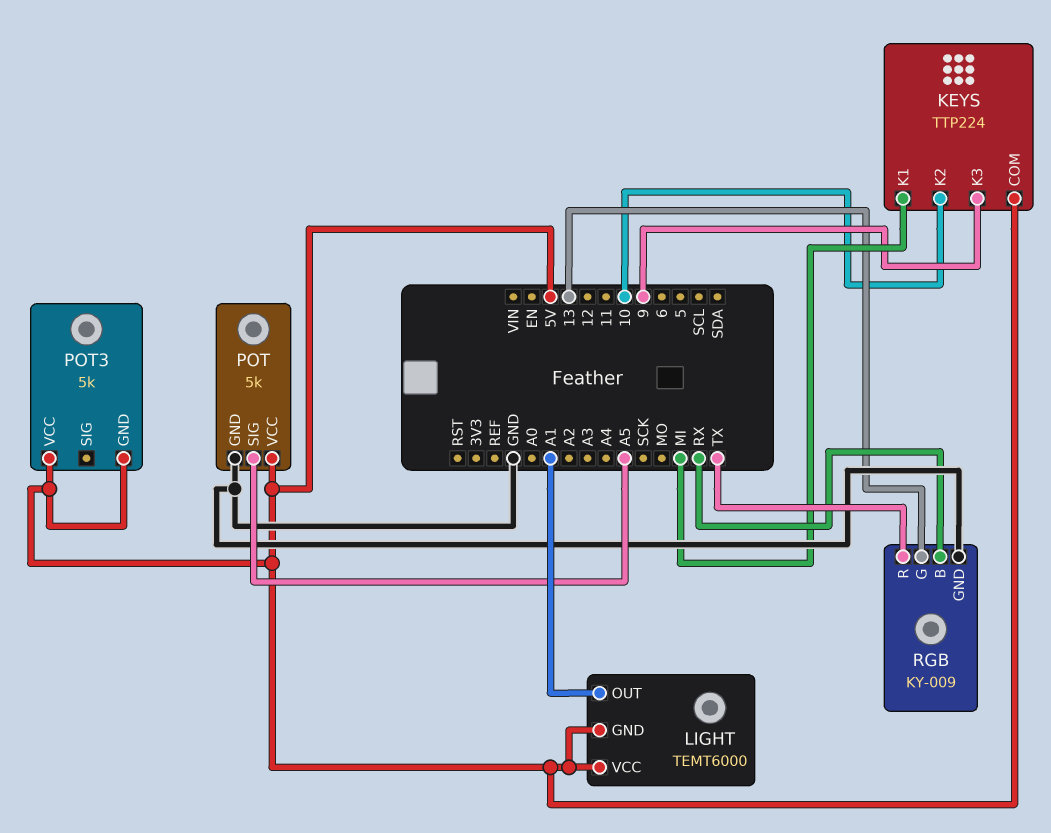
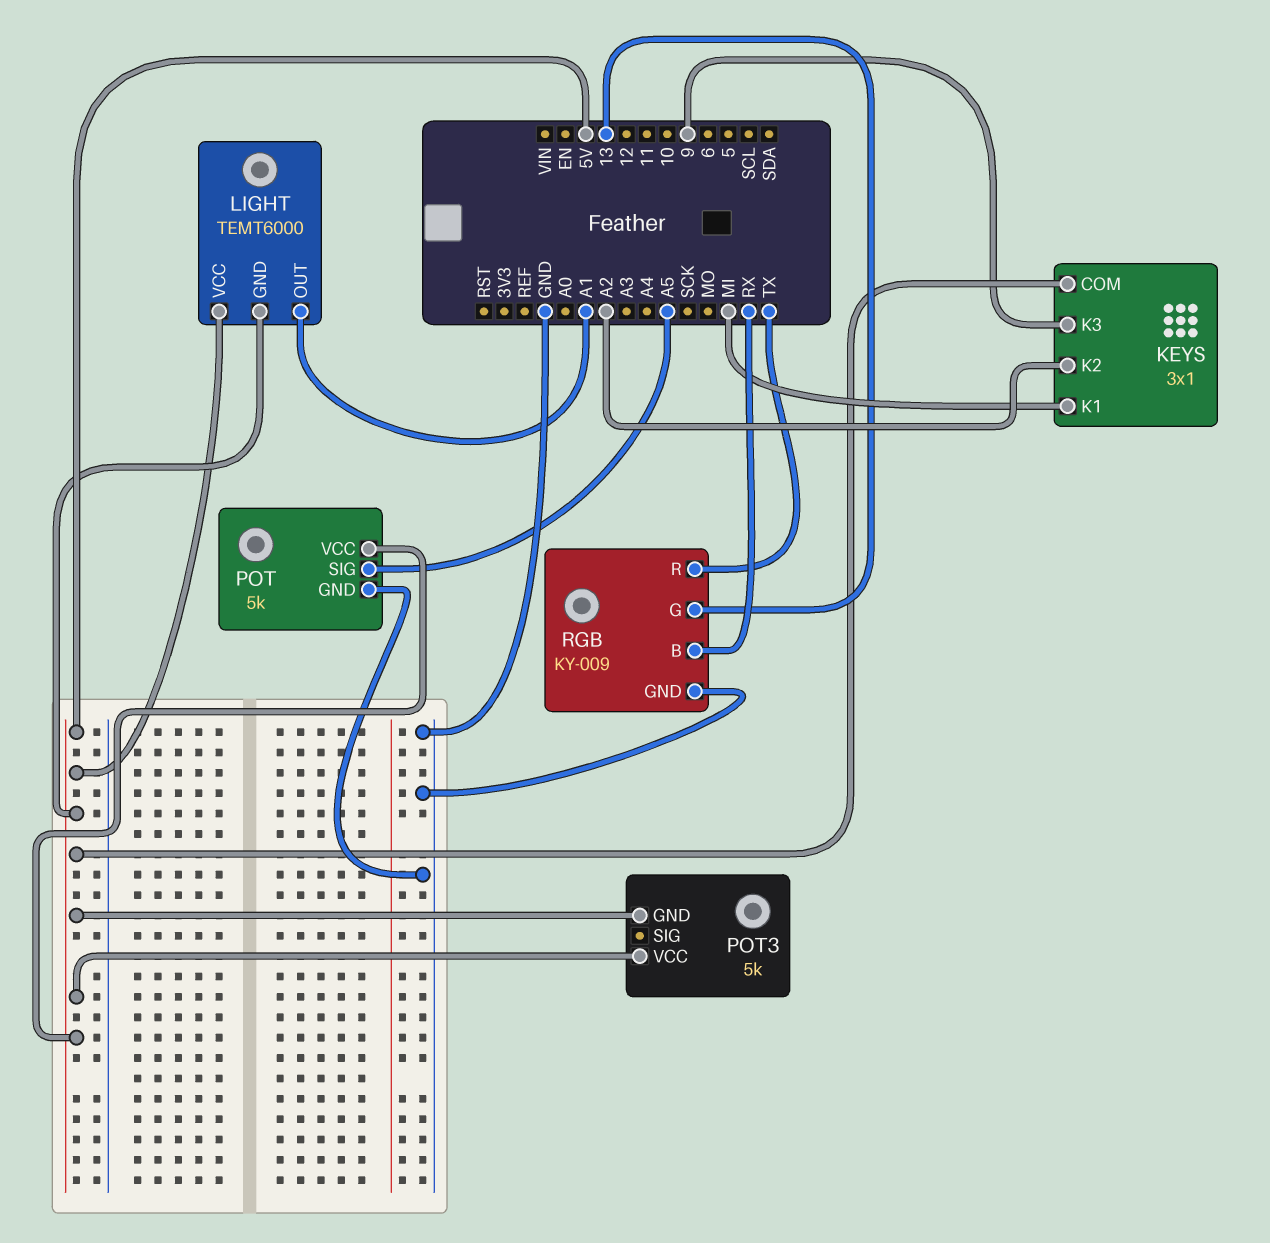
KEYS: TTP224 -> 3x1
KEYS pin K2: 10 -> A2

